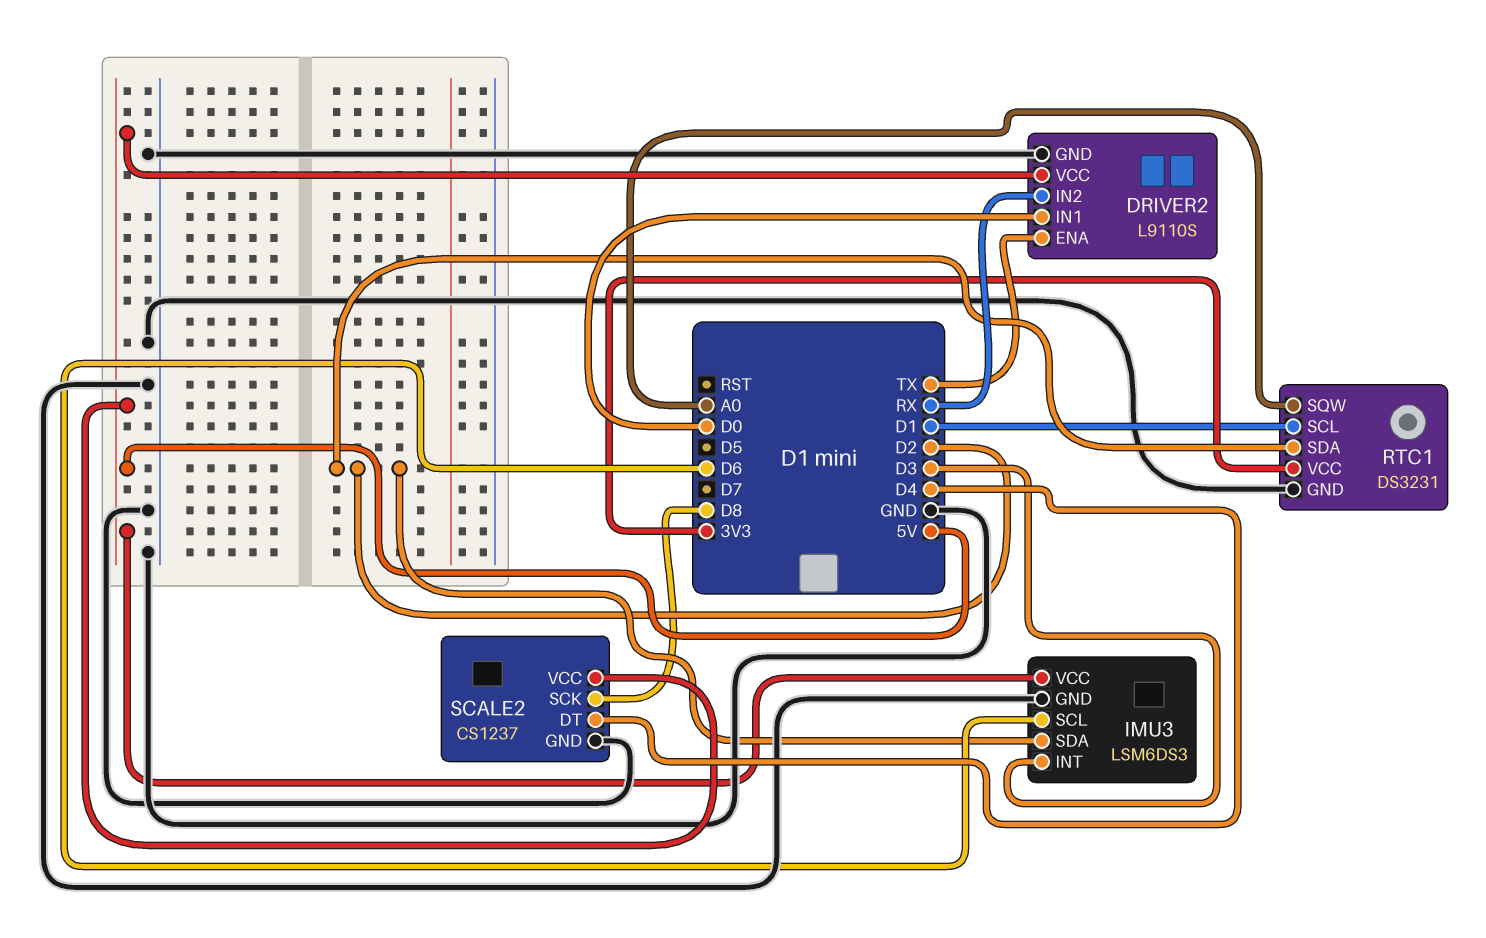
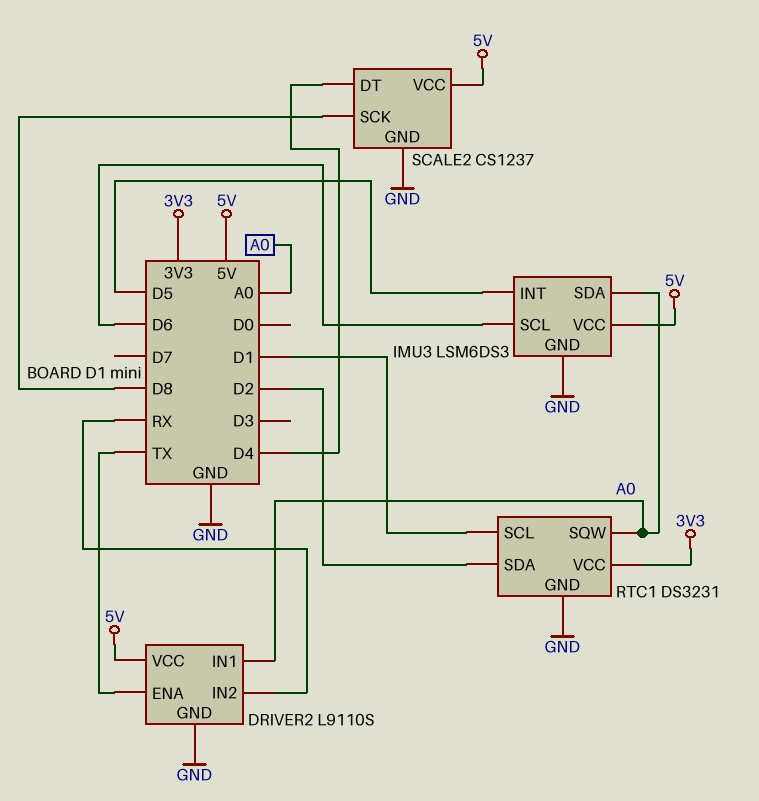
DRIVER2 pin IN1: D0 -> A0
IMU3 pin INT: D3 -> D5
IMU3 pin SDA: D2 -> A0

